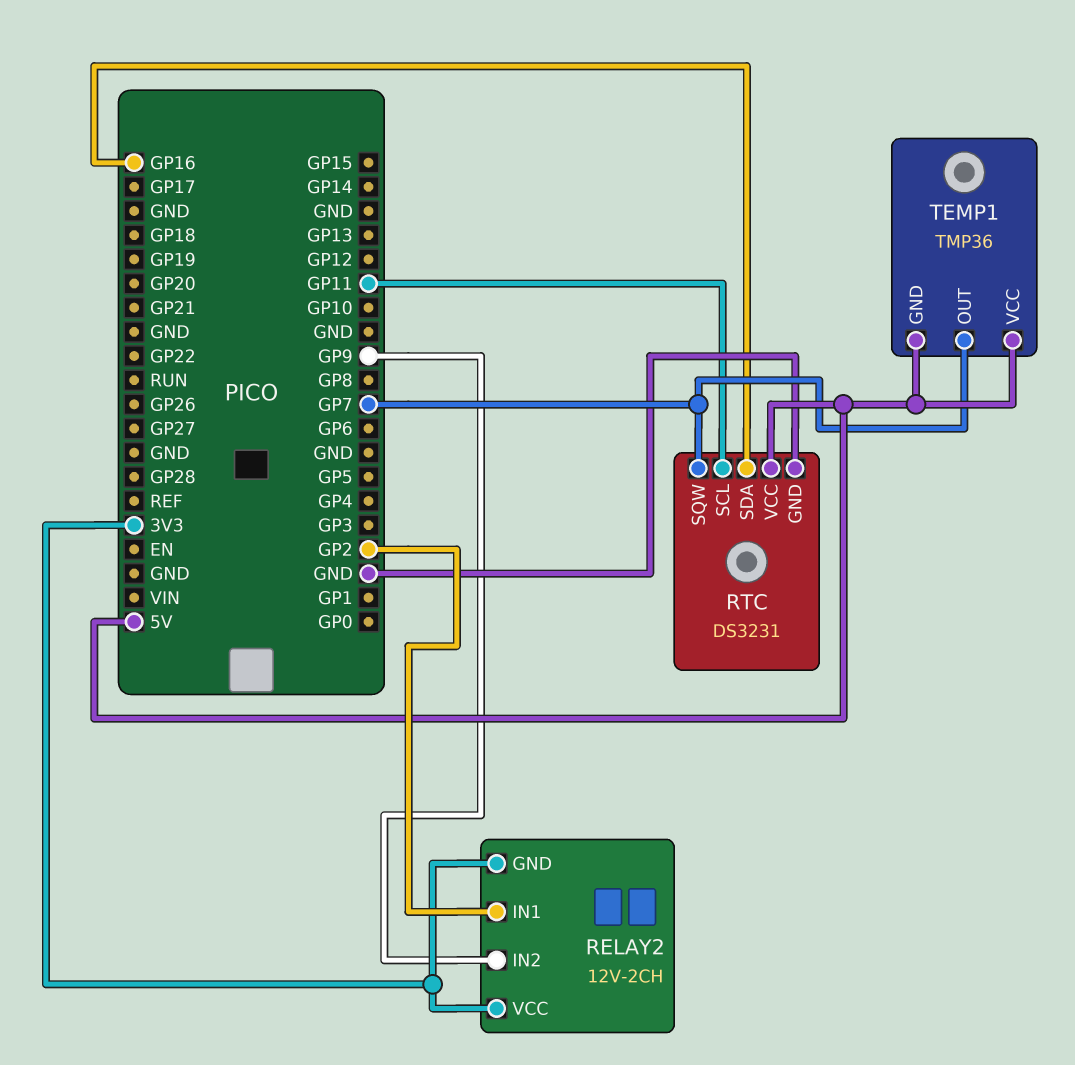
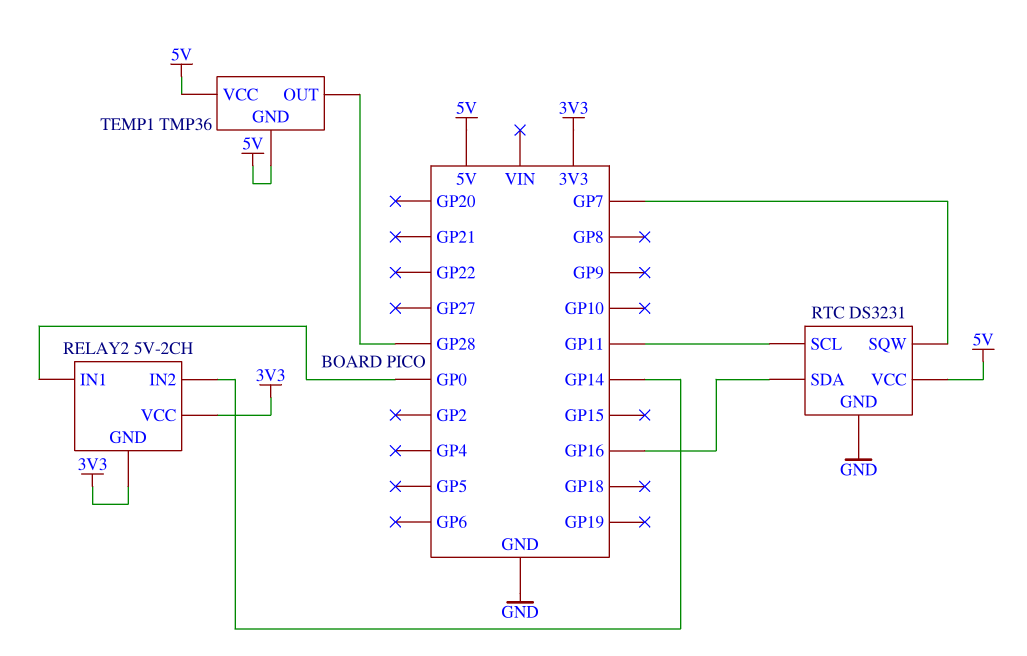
RELAY2: 12V-2CH -> 5V-2CH
RELAY2 pin IN1: GP2 -> GP0
RELAY2 pin IN2: GP9 -> GP14
TEMP1 pin OUT: GP7 -> GP28

